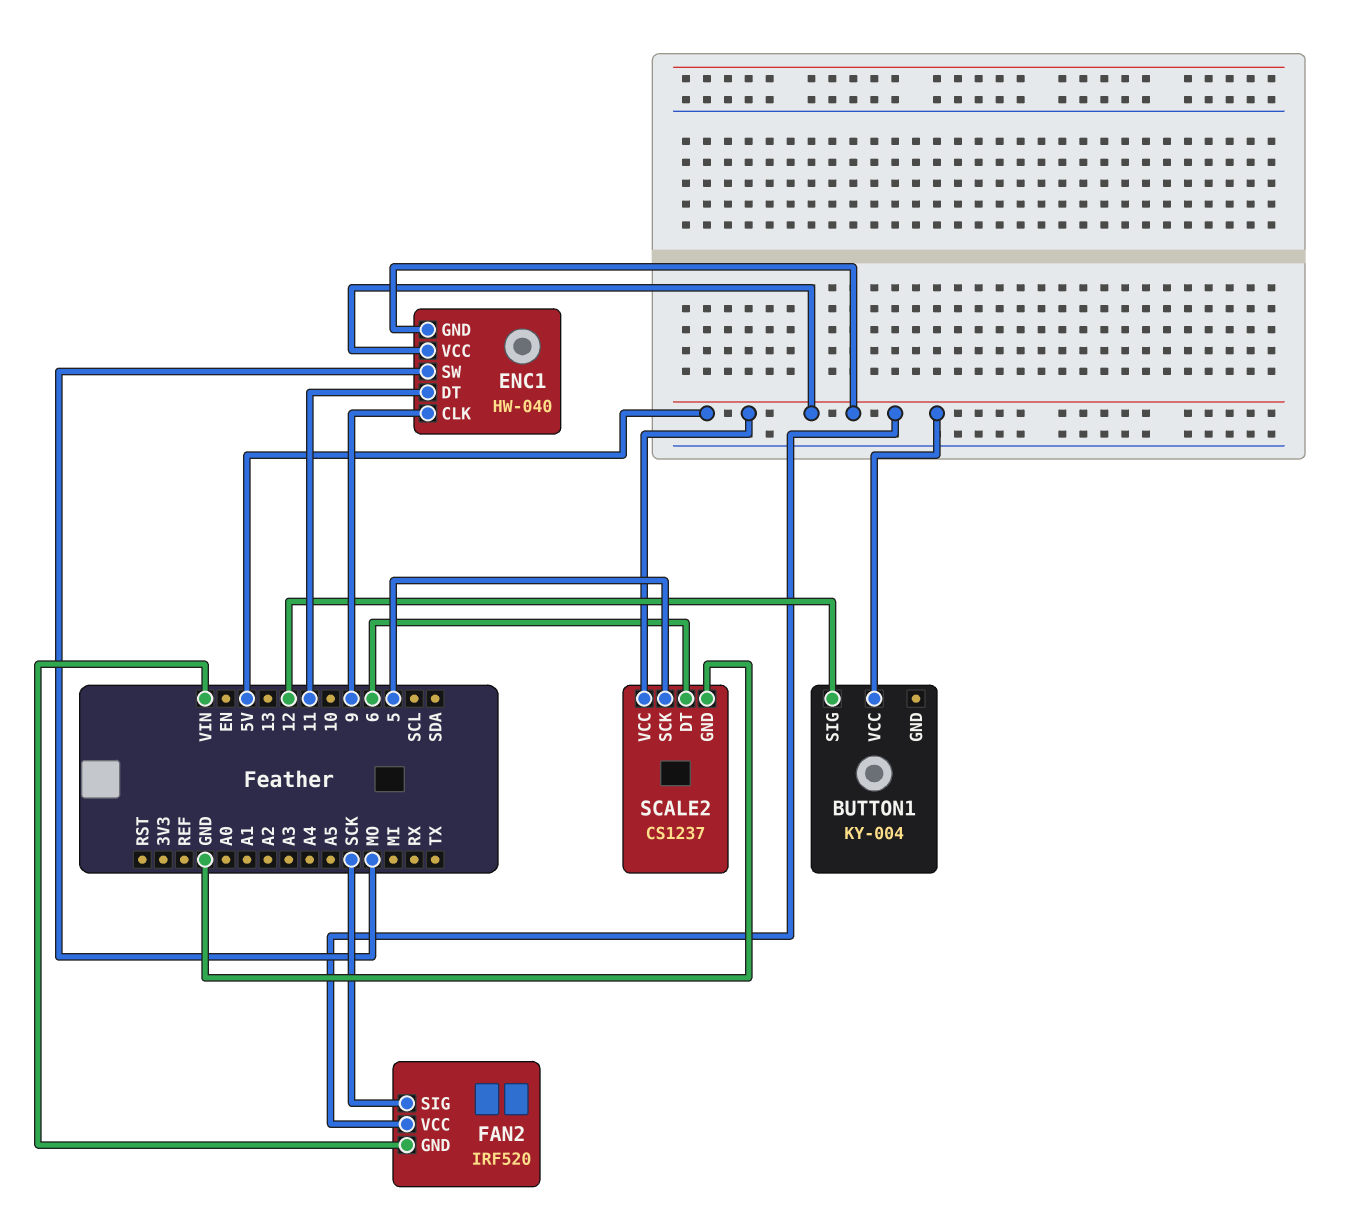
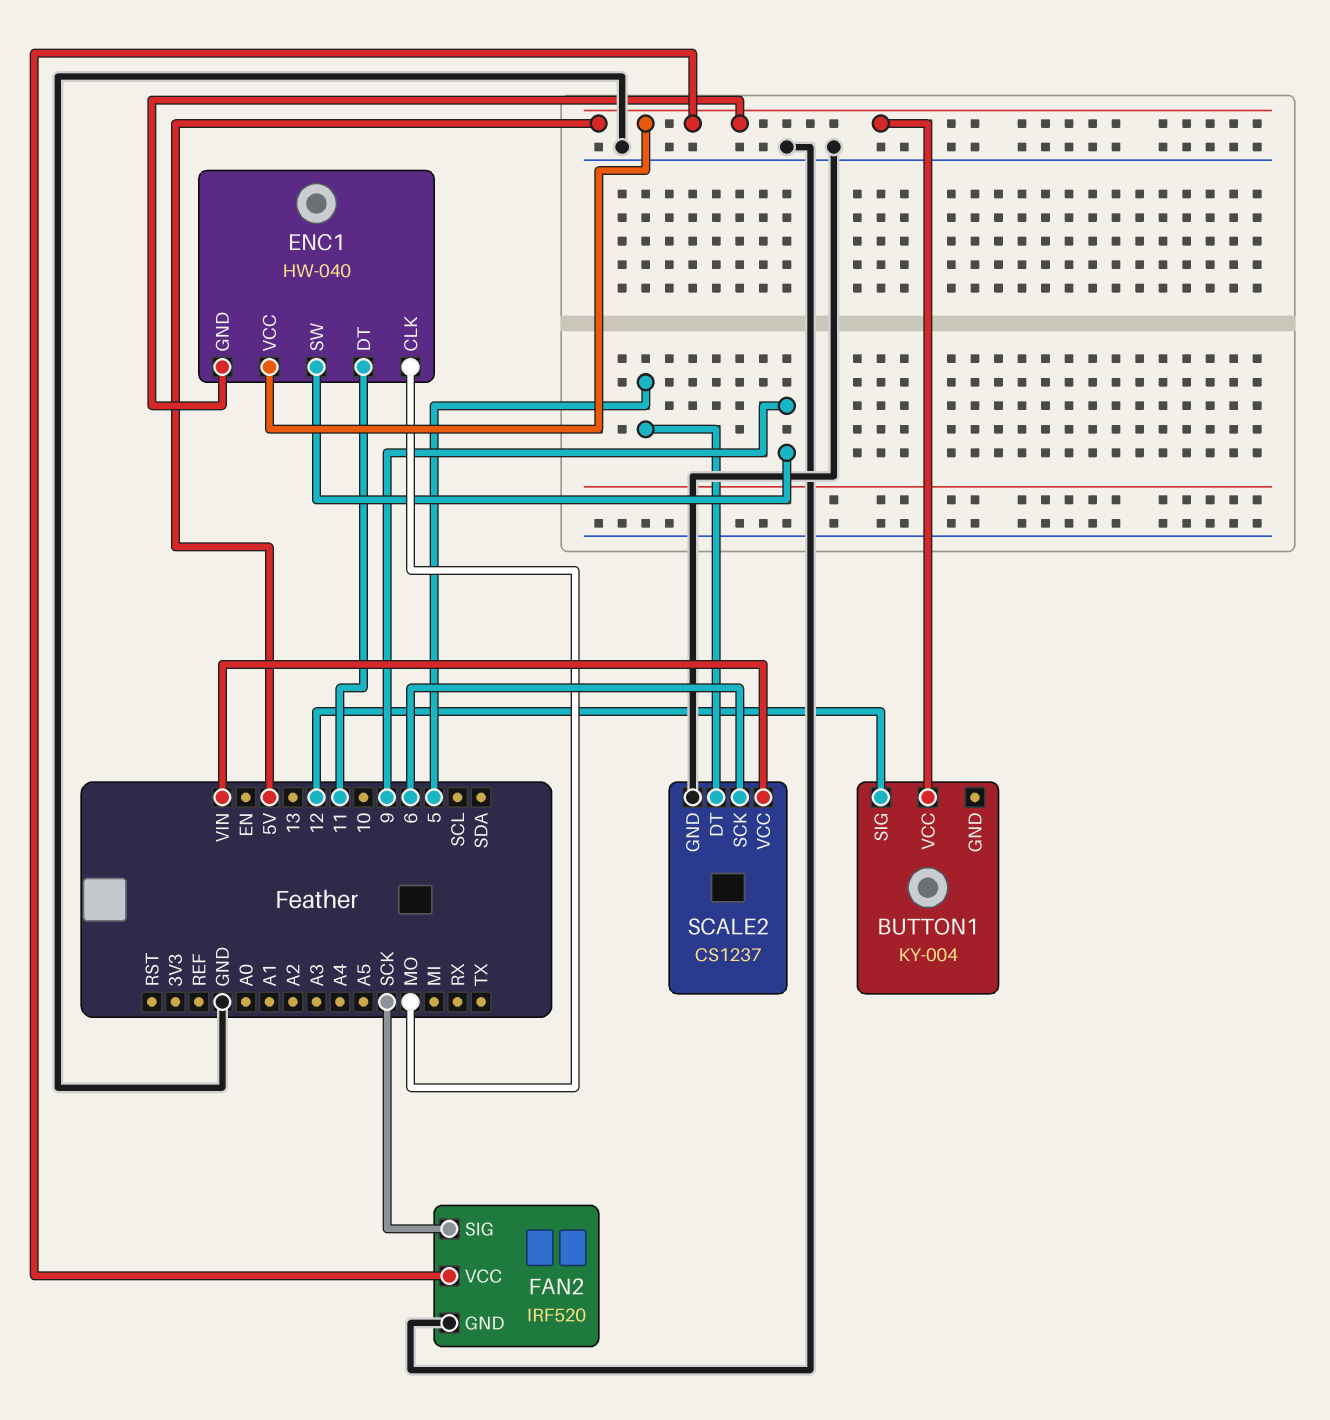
ENC1 pin CLK: 9 -> MO
ENC1 pin SW: MO -> 9
FAN2 pin GND: VIN -> GND
SCALE2 pin DT: 6 -> 5
SCALE2 pin SCK: 5 -> 6
SCALE2 pin VCC: 5V -> VIN

